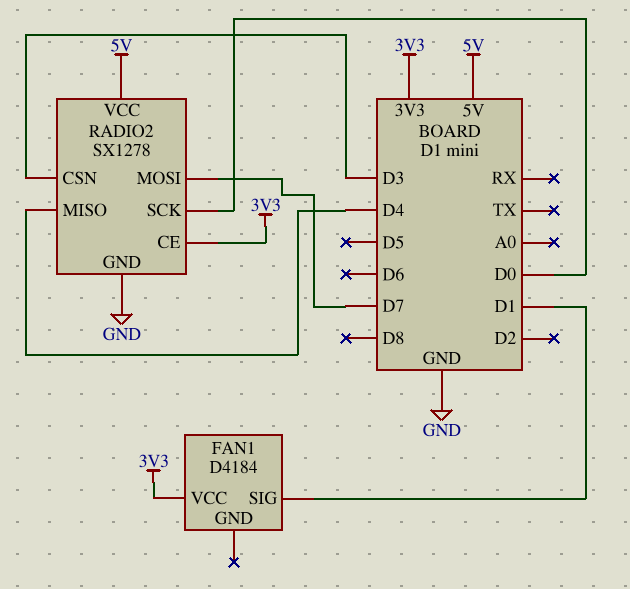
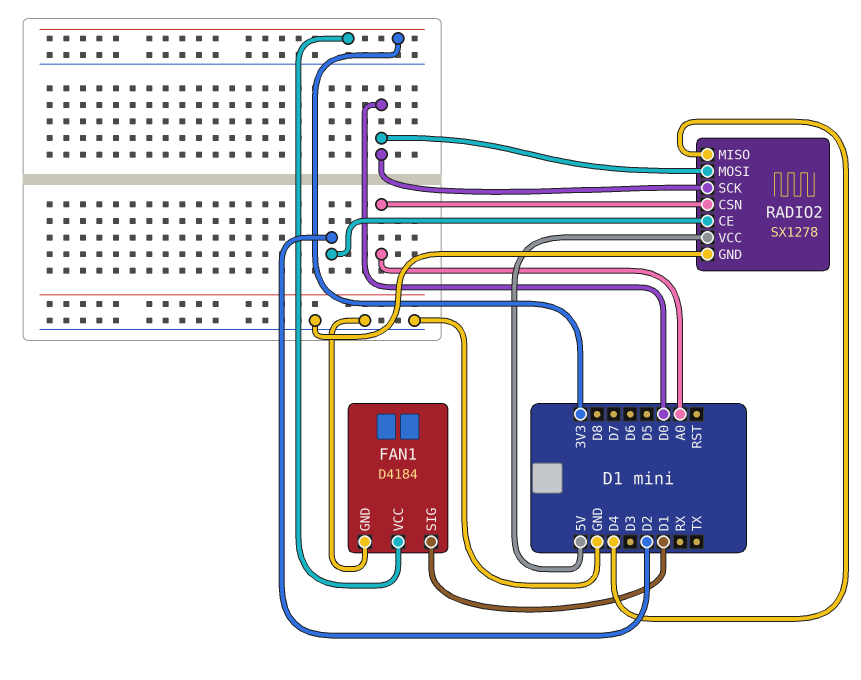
FAN1 pin GND: none -> GND
RADIO2 pin CE: 3V3 -> D2
RADIO2 pin CSN: D3 -> A0
RADIO2 pin MOSI: D7 -> D0

